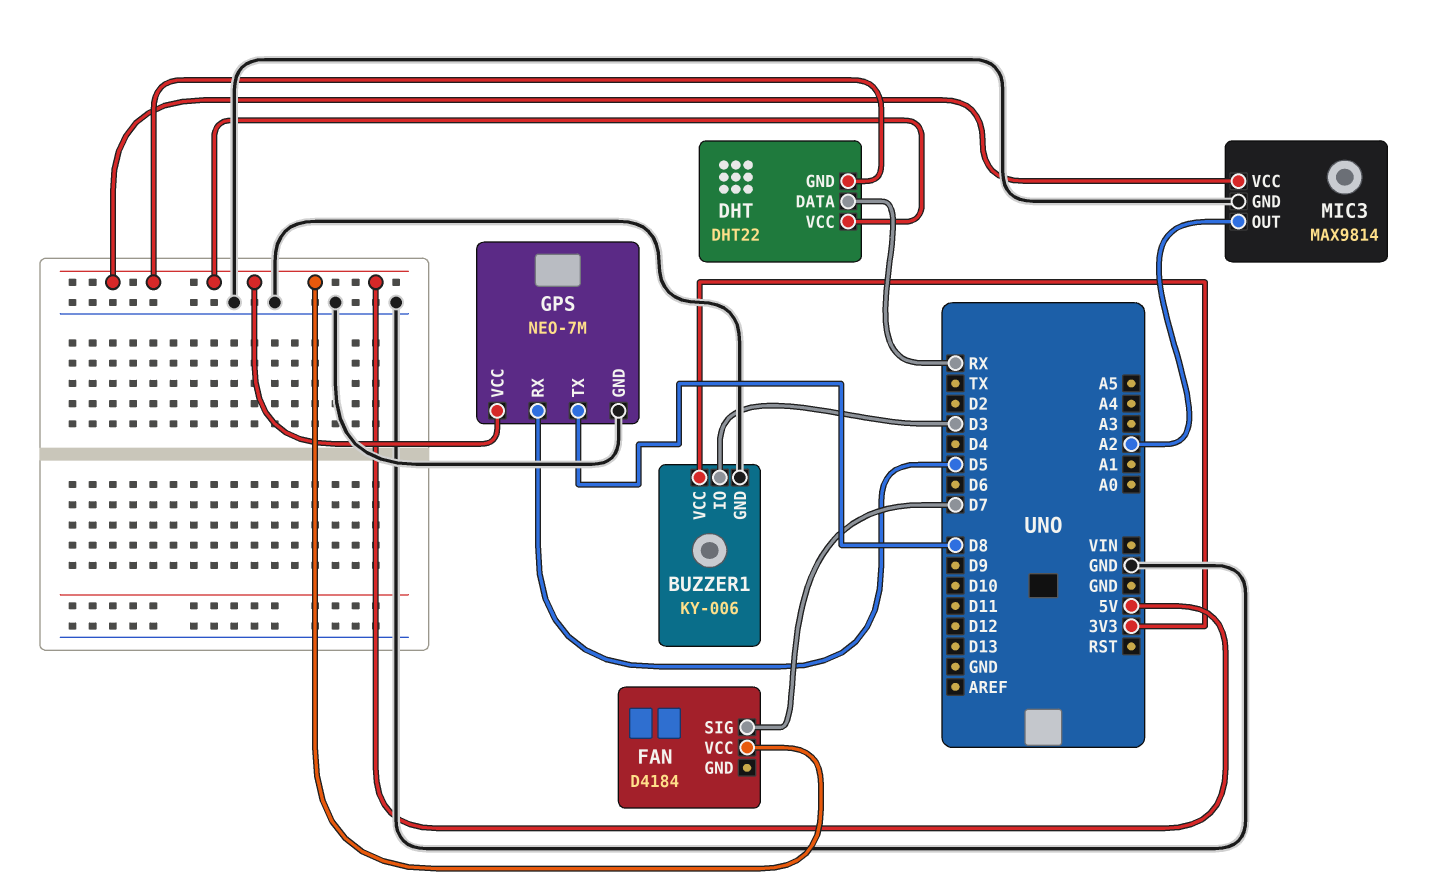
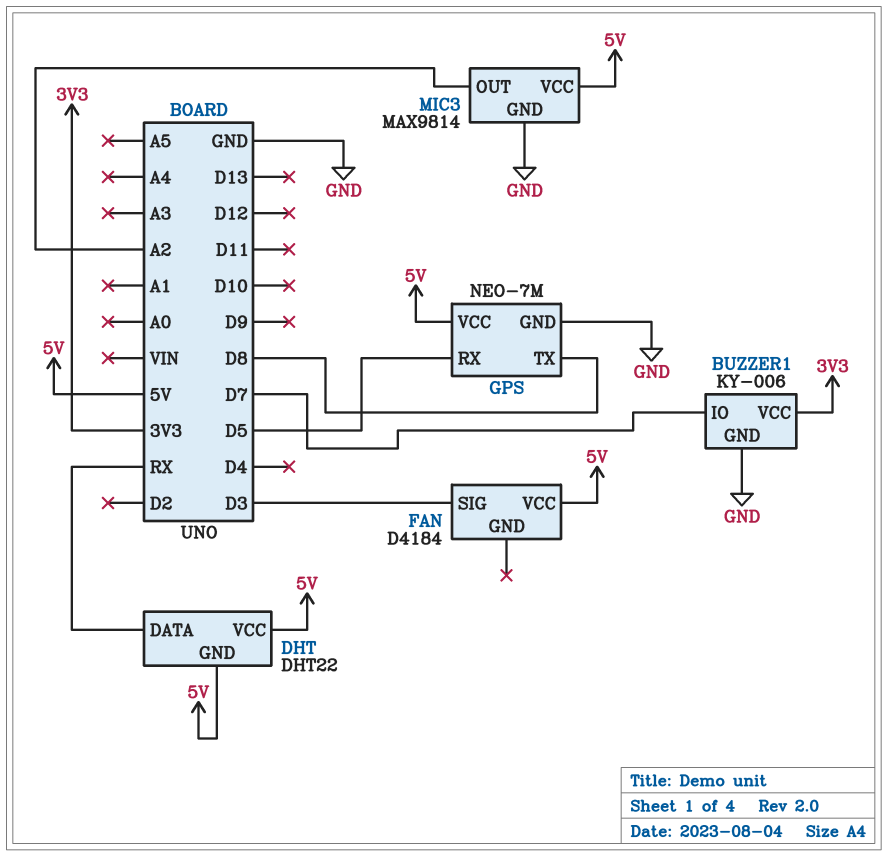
BUZZER1 pin IO: D3 -> D7
FAN pin SIG: D7 -> D3

